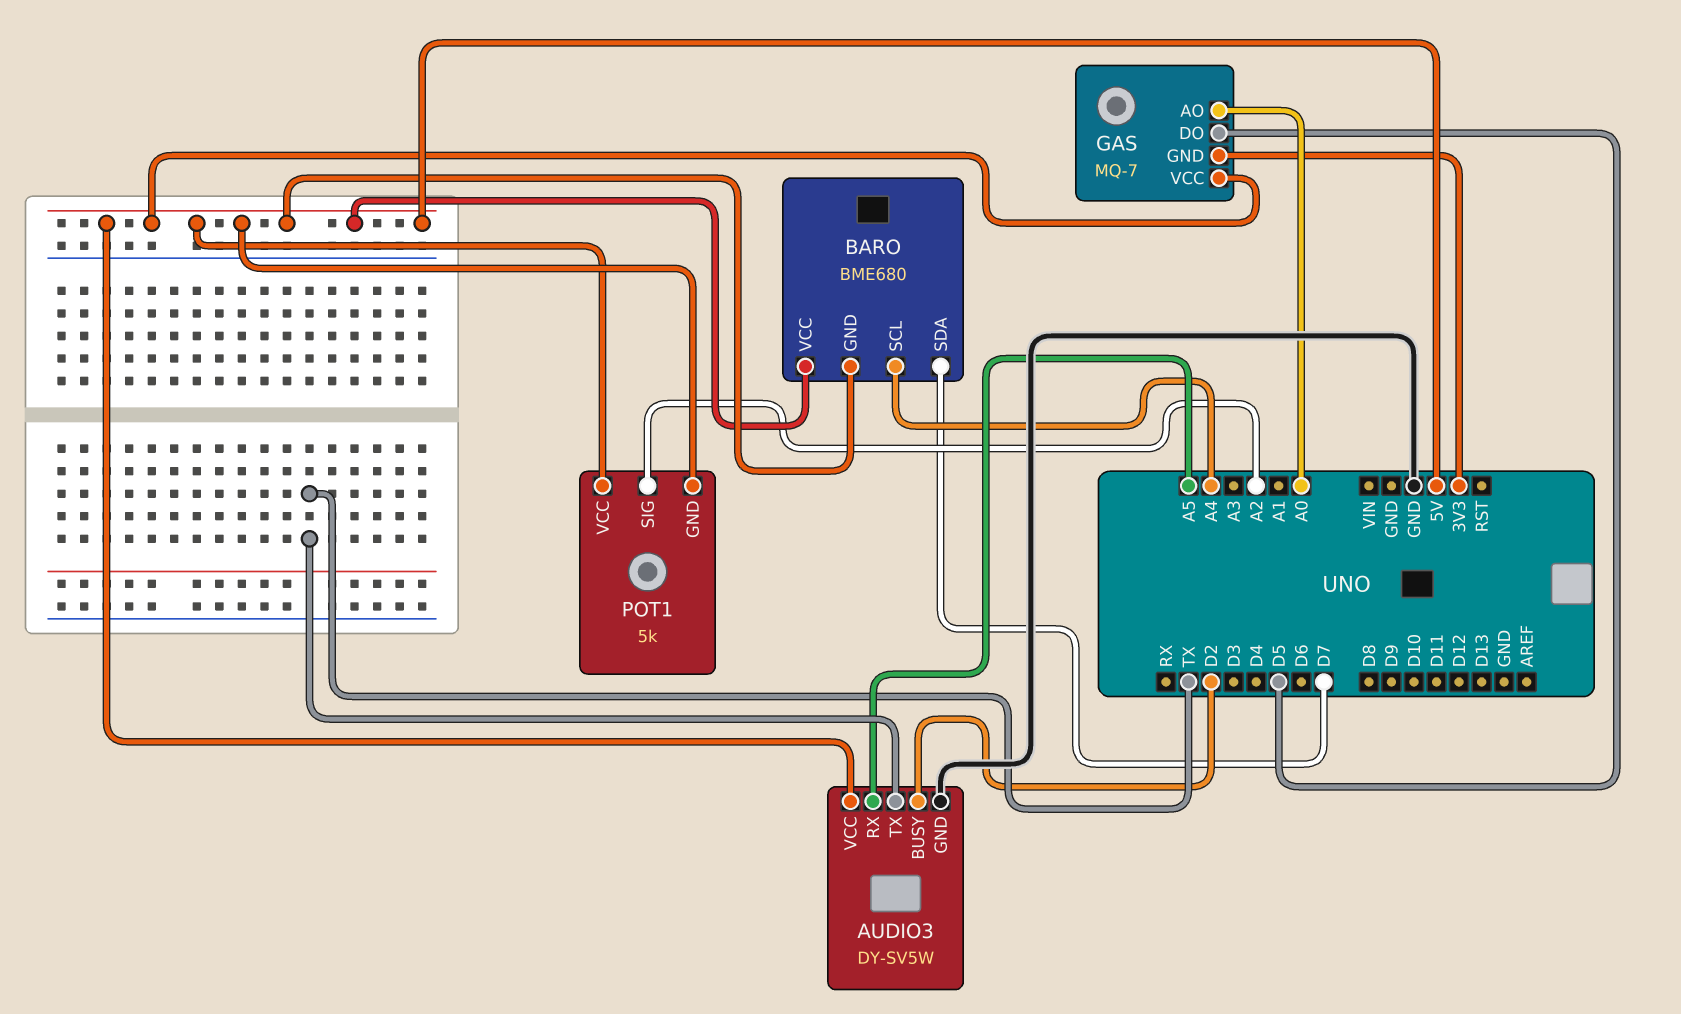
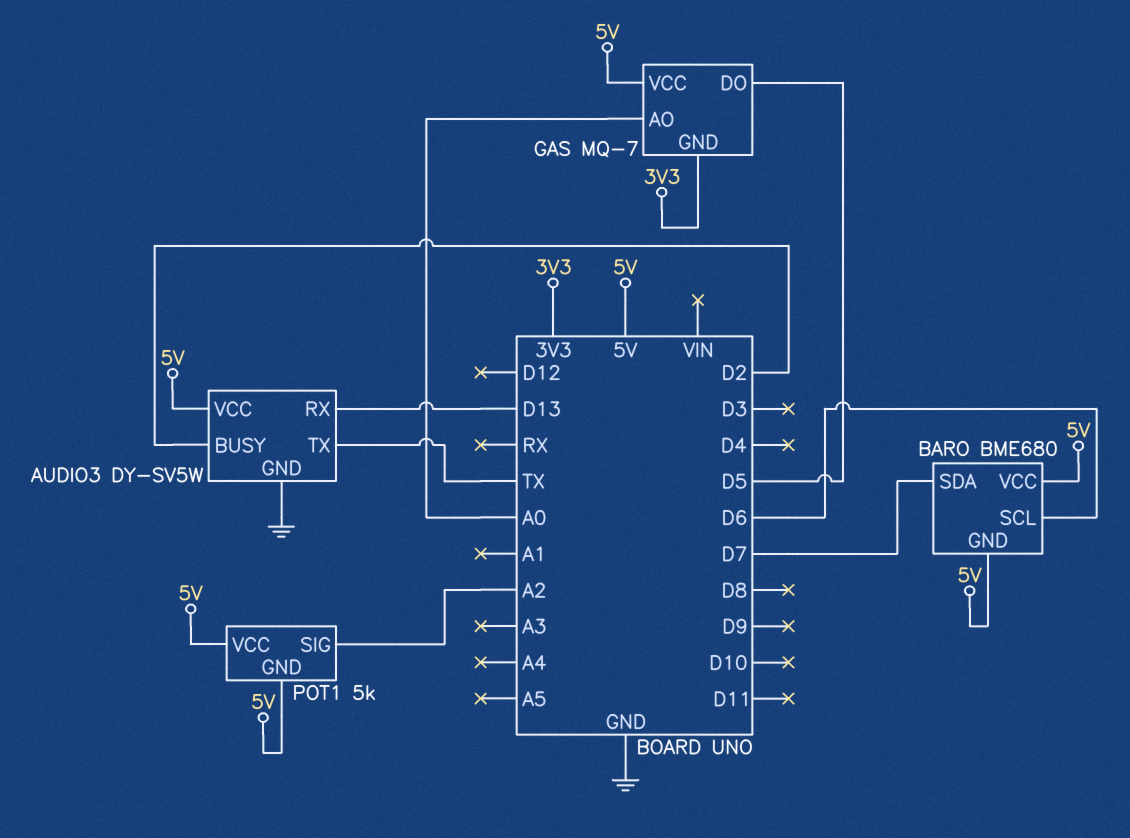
AUDIO3 pin RX: A5 -> D13
BARO pin SCL: A4 -> D6

